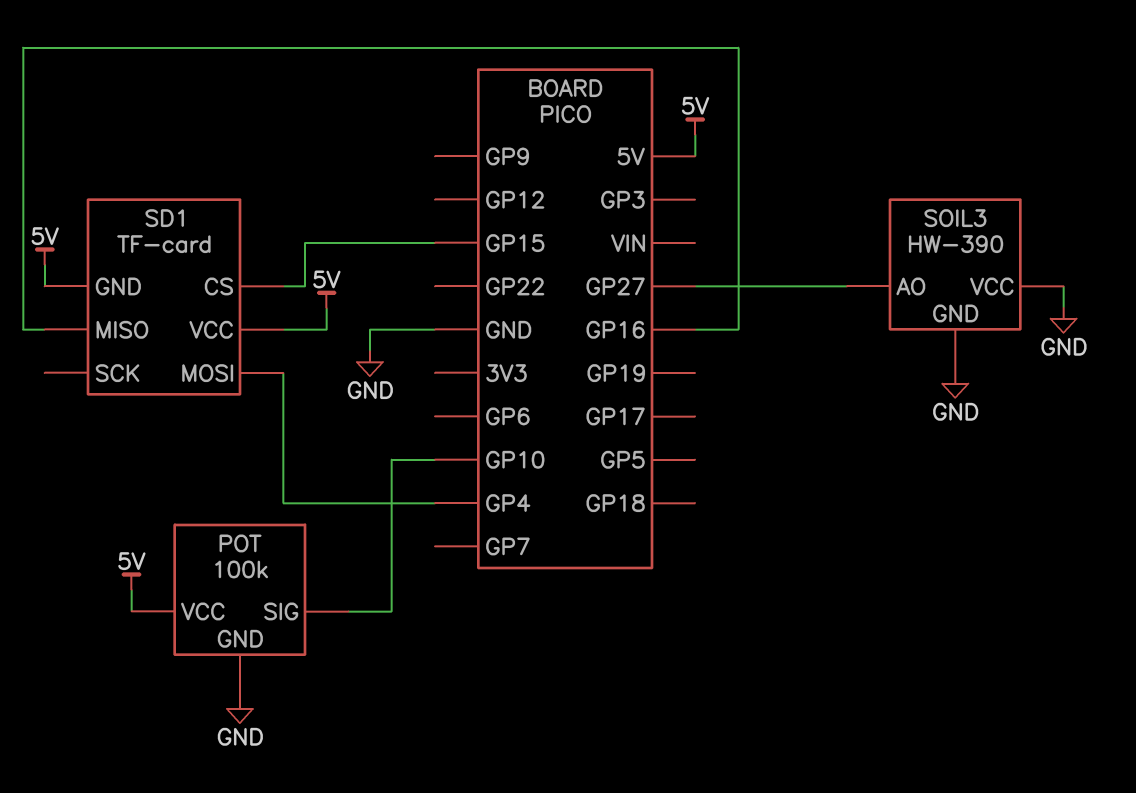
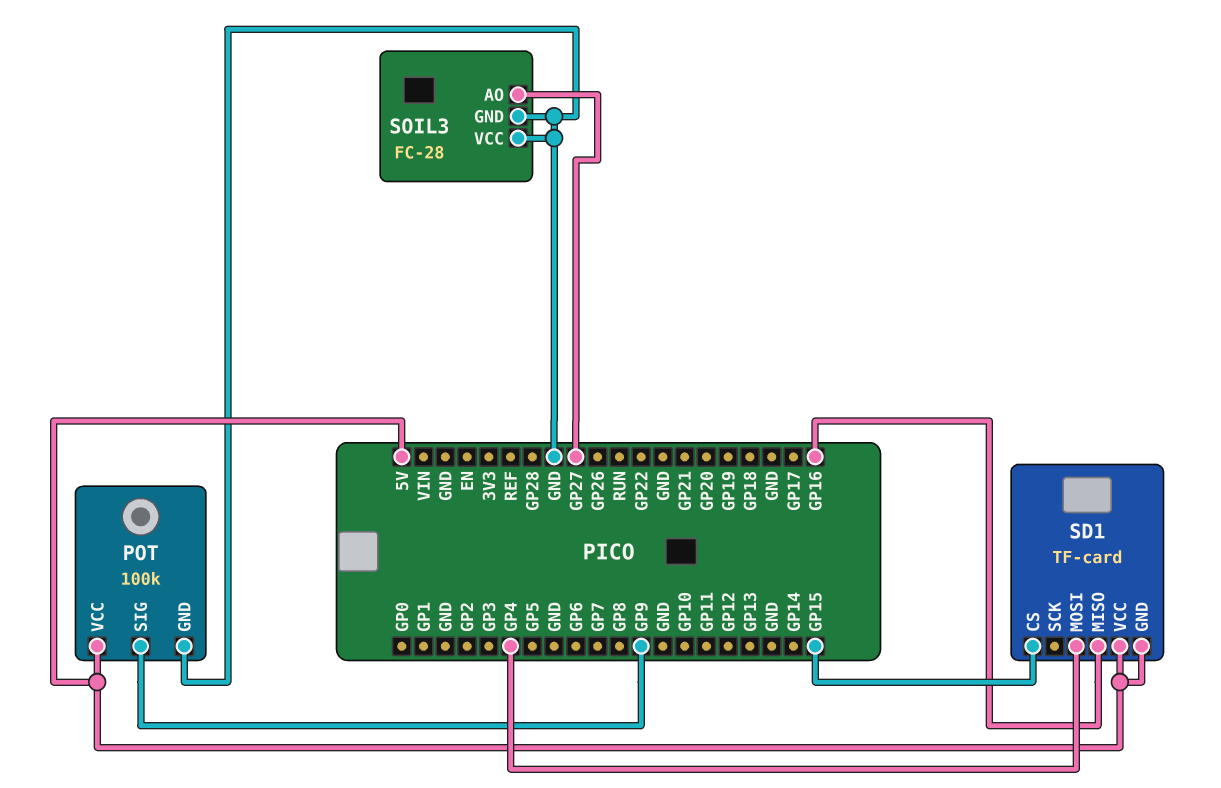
POT pin SIG: GP10 -> GP9
SOIL3: HW-390 -> FC-28

